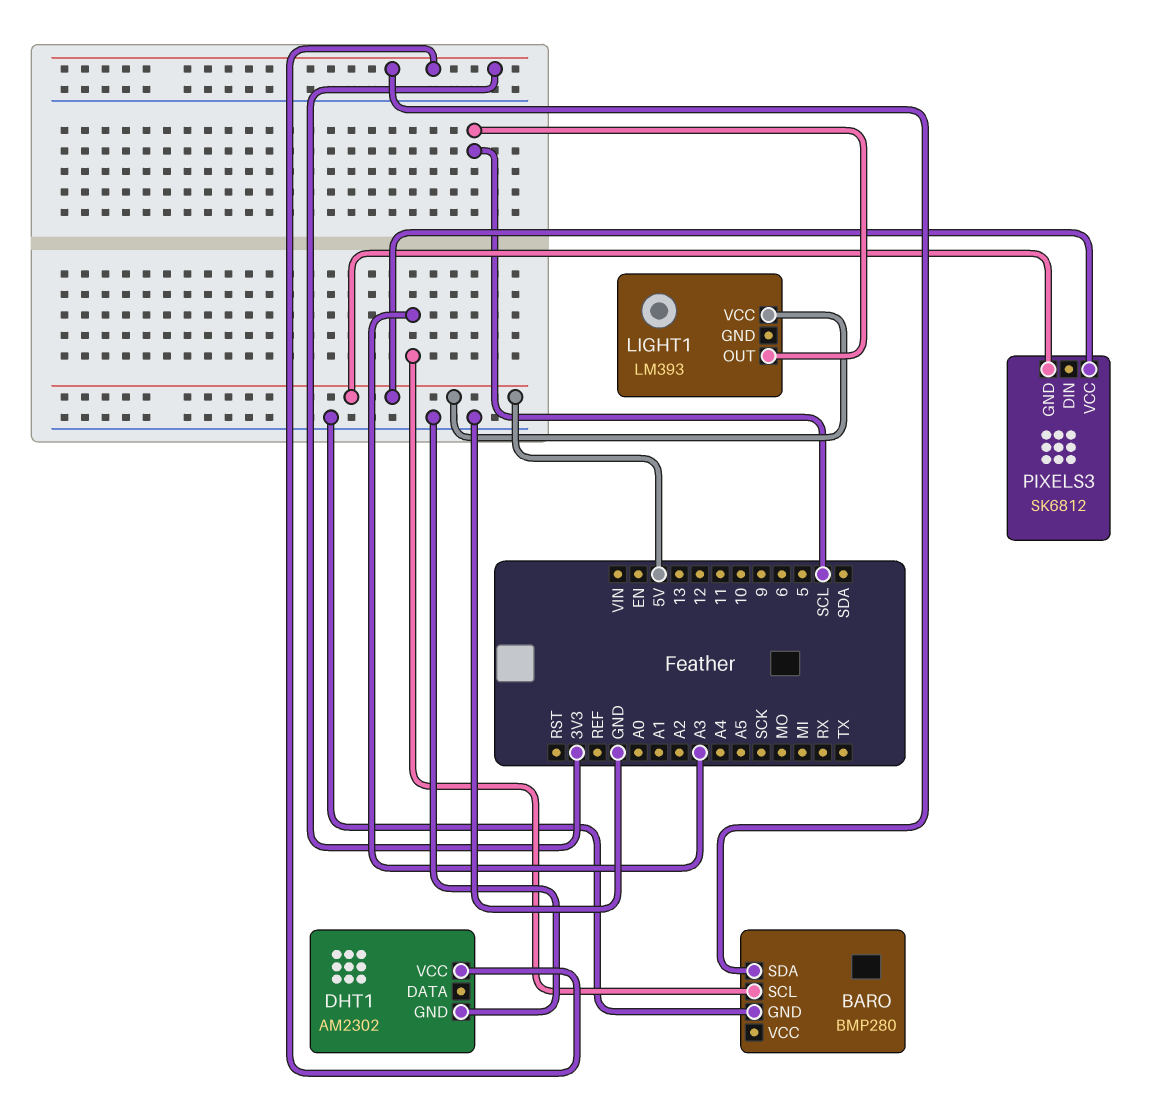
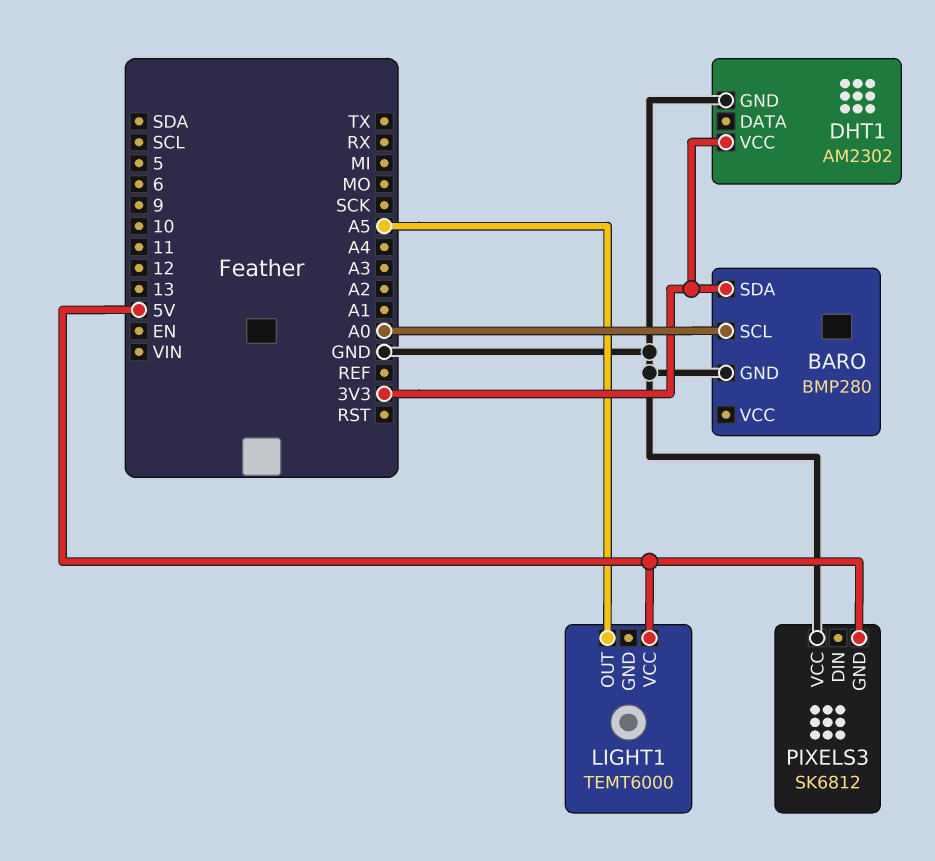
BARO pin SCL: A3 -> A0
LIGHT1: LM393 -> TEMT6000
LIGHT1 pin OUT: SCL -> A5
PIXELS3 pin VCC: 5V -> GND

